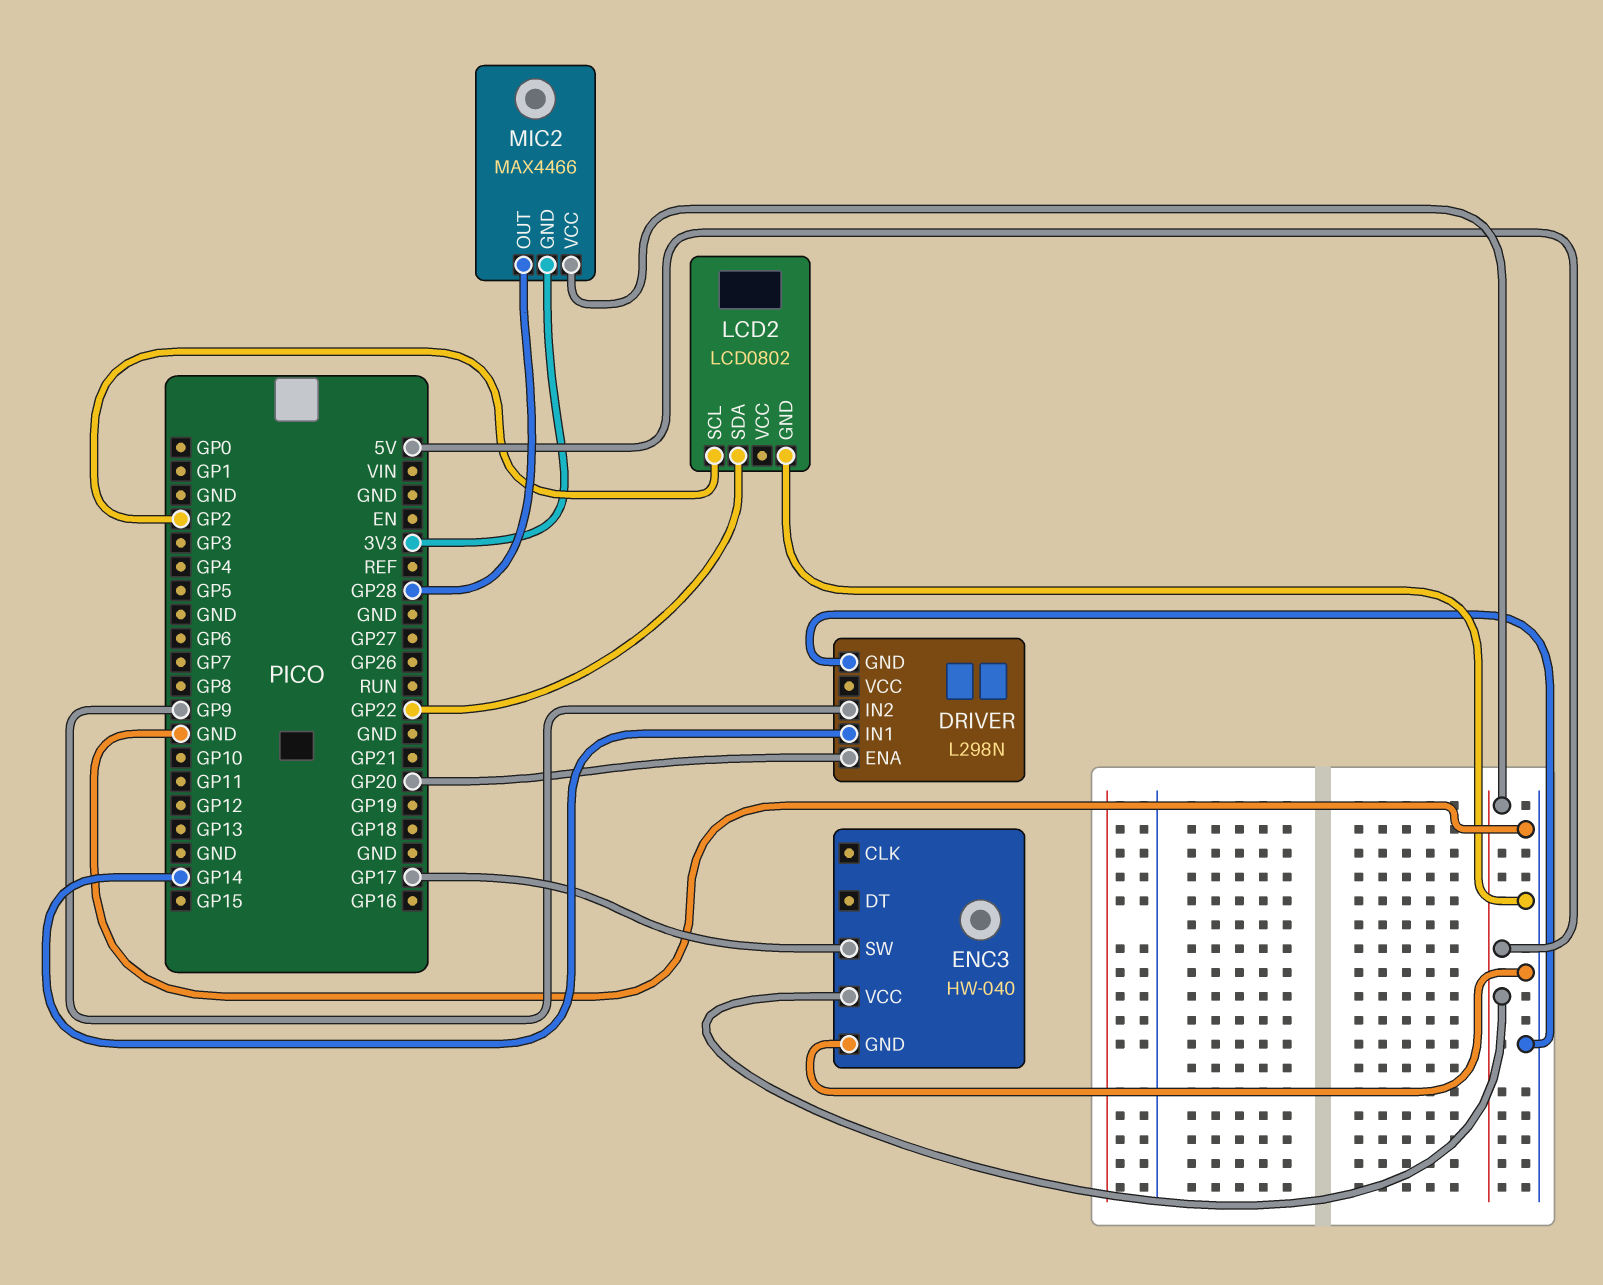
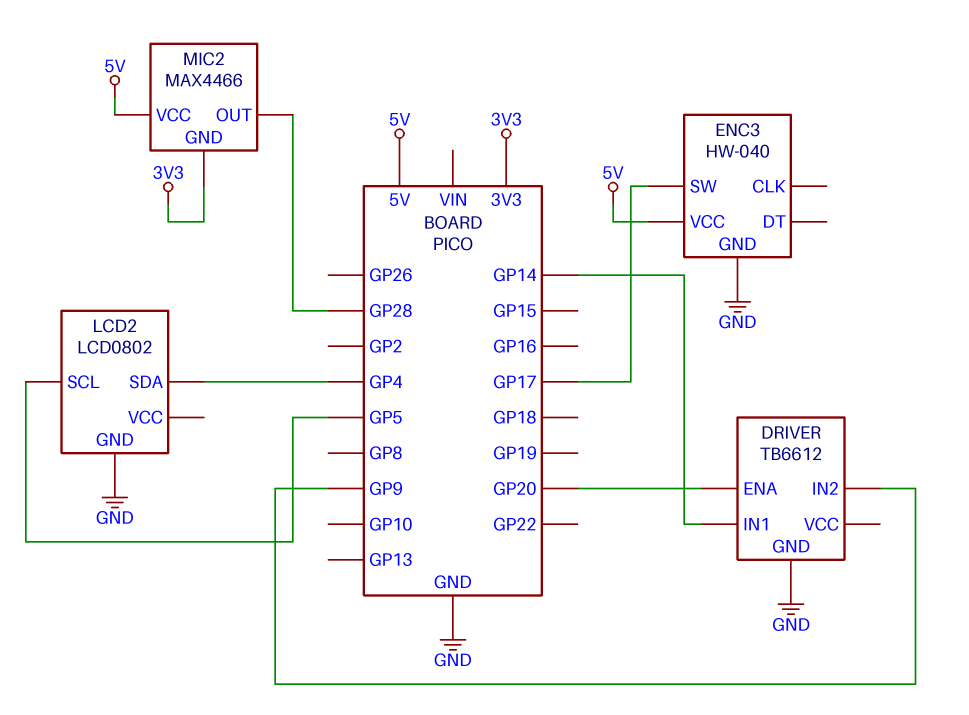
DRIVER: L298N -> TB6612
LCD2 pin SCL: GP2 -> GP5
LCD2 pin SDA: GP22 -> GP4

